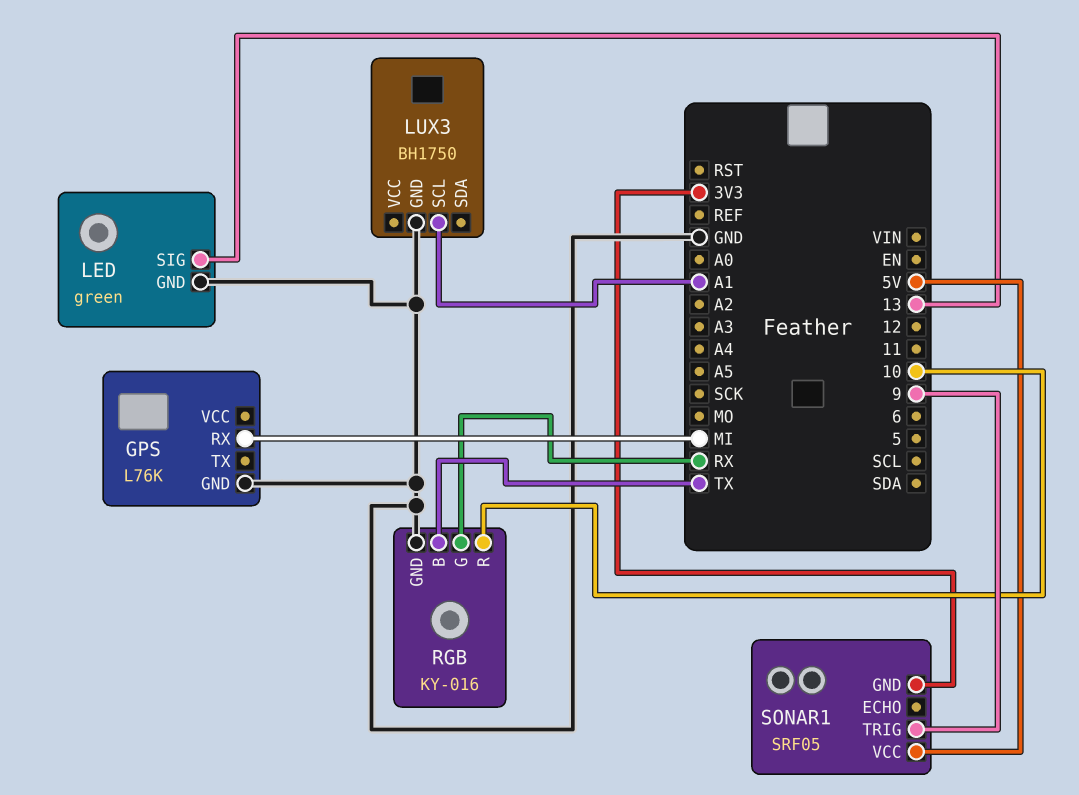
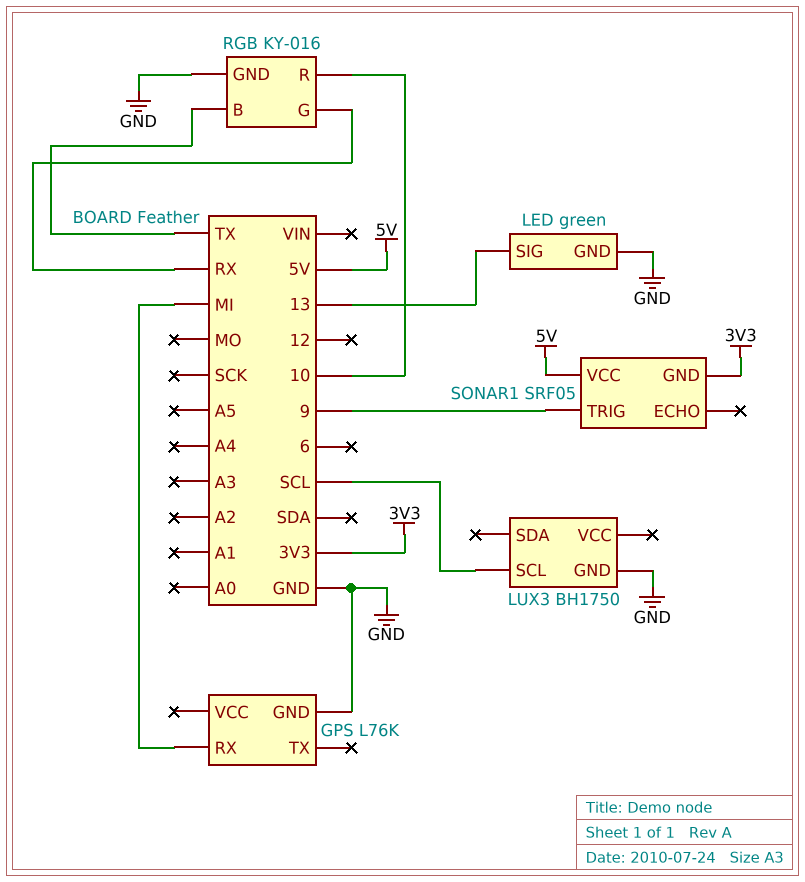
LUX3 pin SCL: A1 -> SCL

